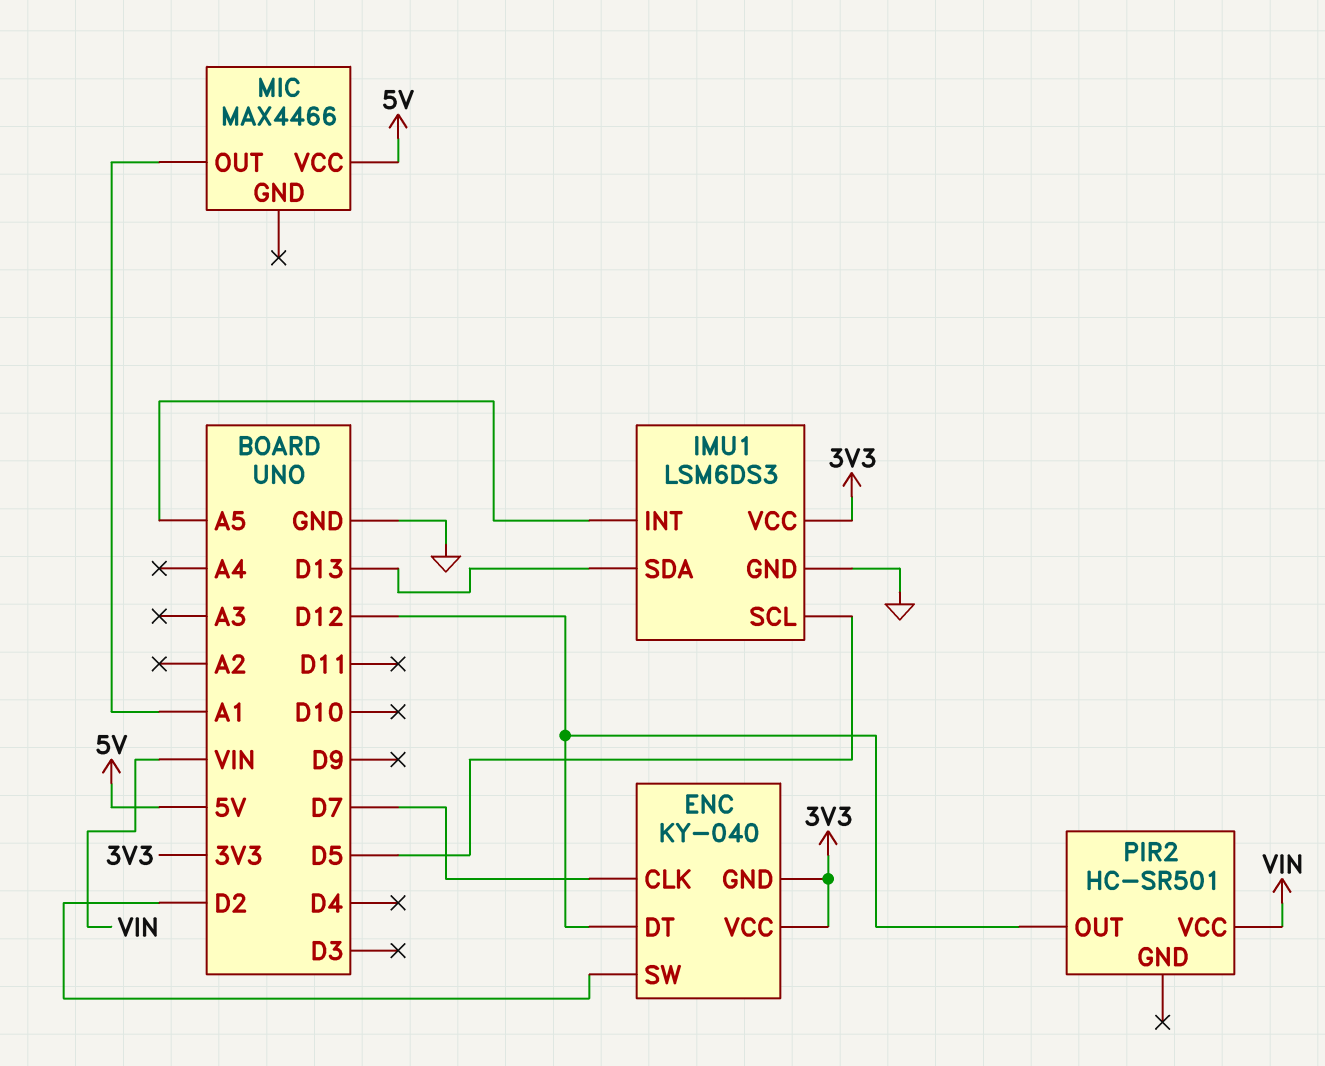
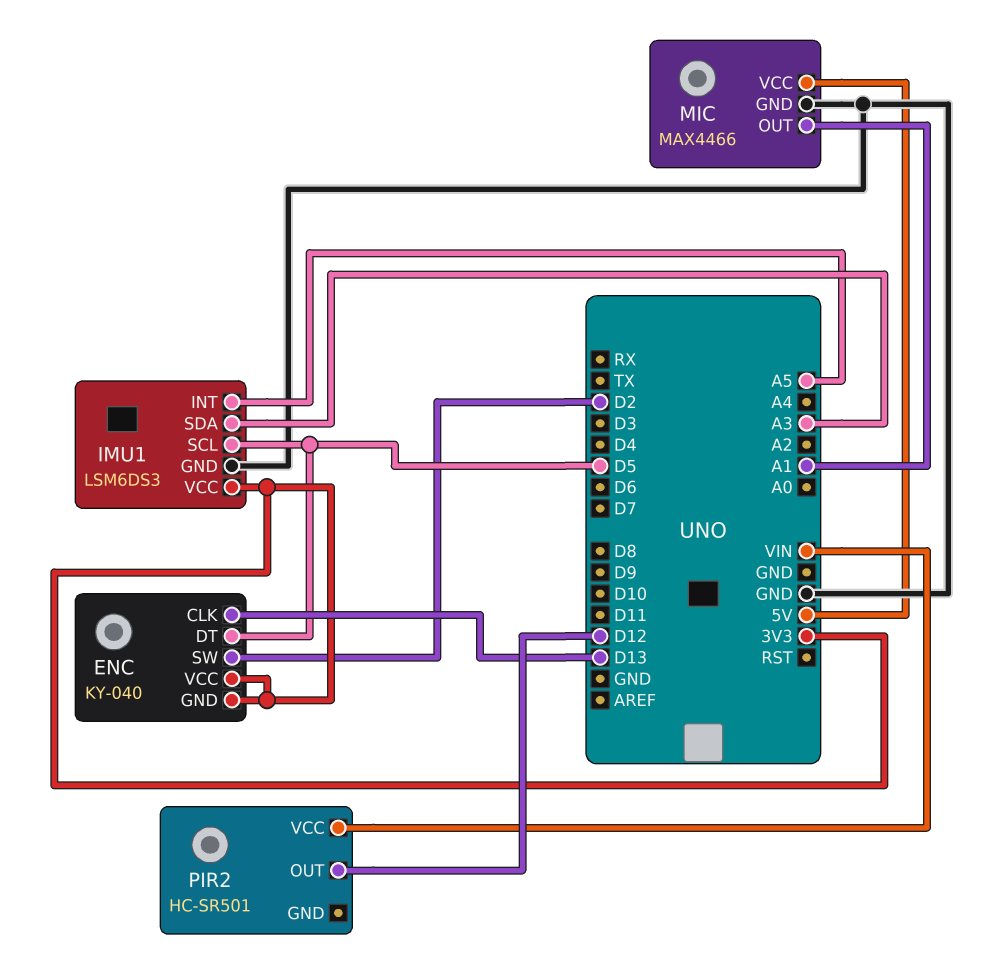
ENC pin CLK: D7 -> D13
ENC pin DT: D12 -> D5
IMU1 pin SDA: D13 -> A3
MIC pin GND: none -> GND

